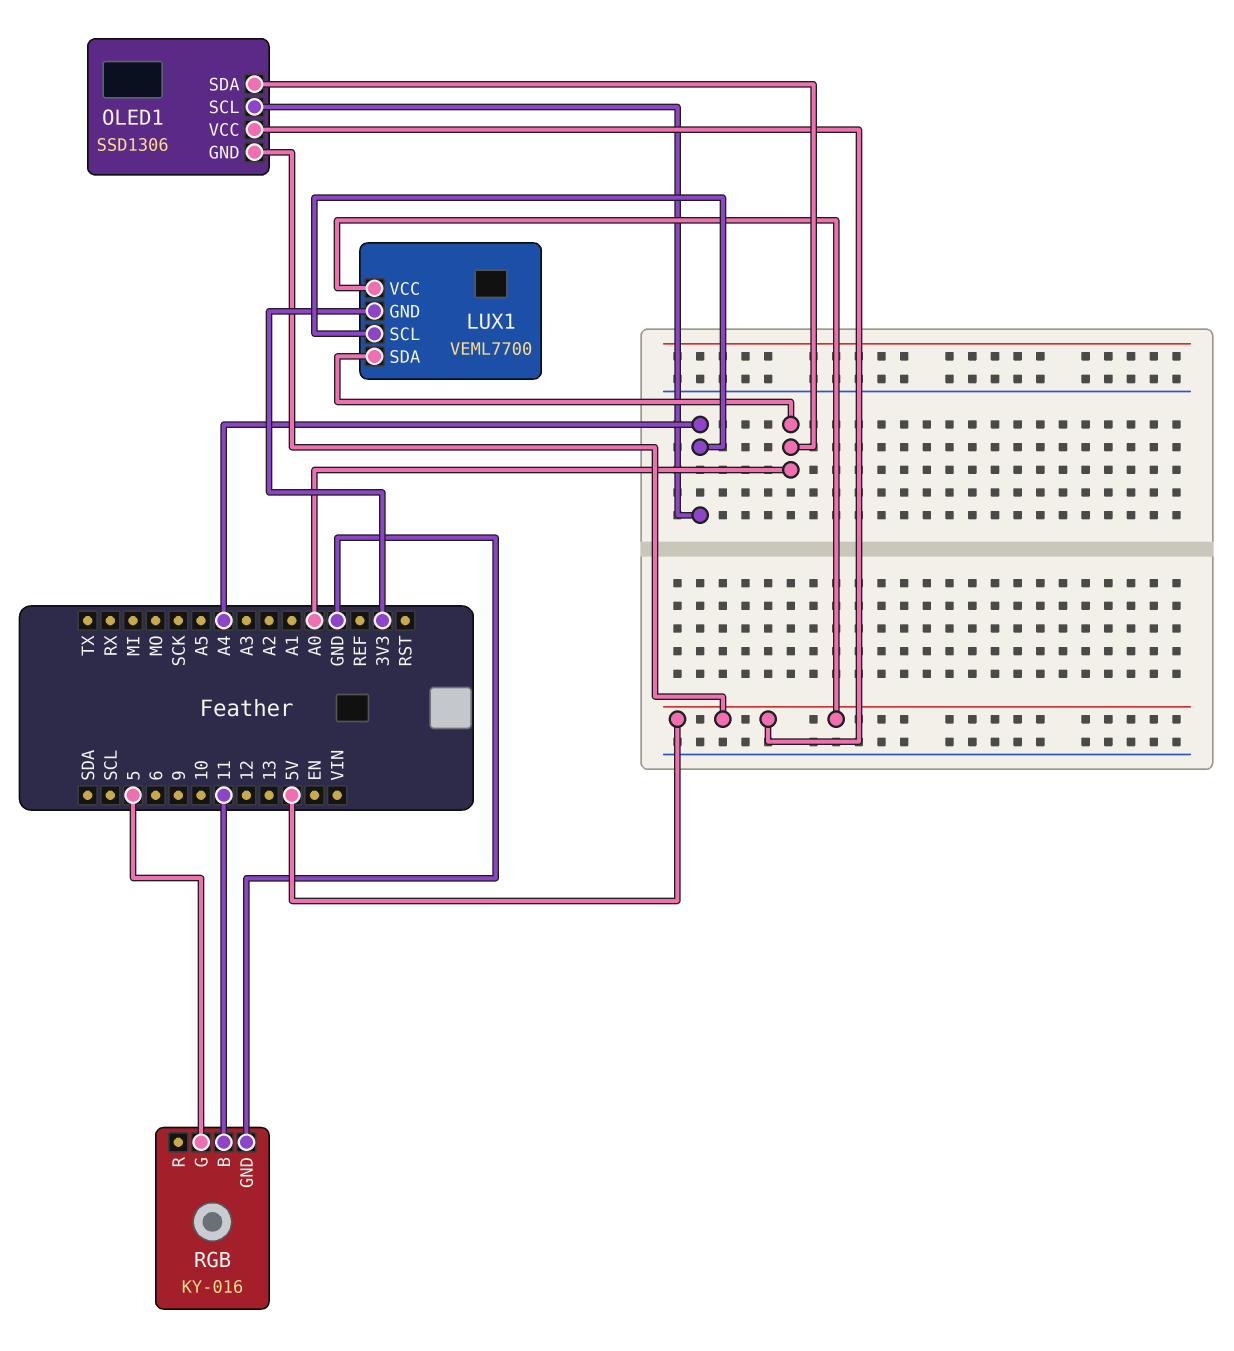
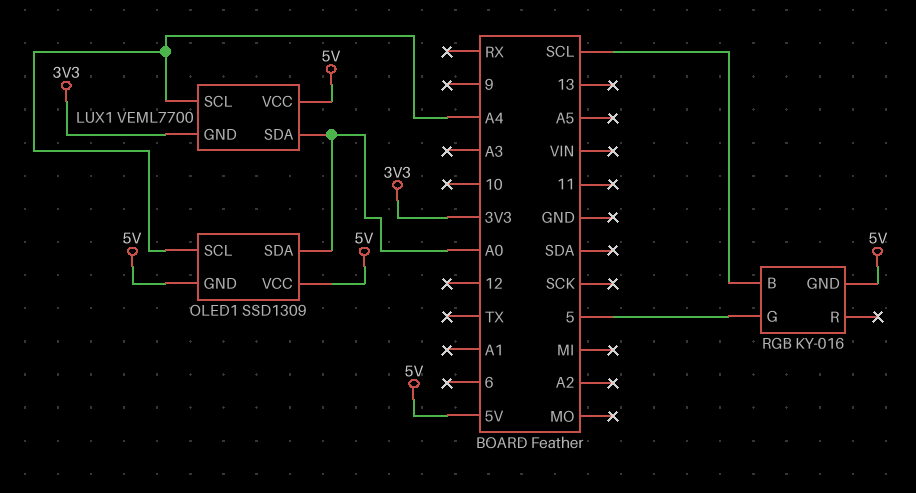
OLED1: SSD1306 -> SSD1309
RGB pin B: 11 -> SCL
RGB pin GND: GND -> 5V

